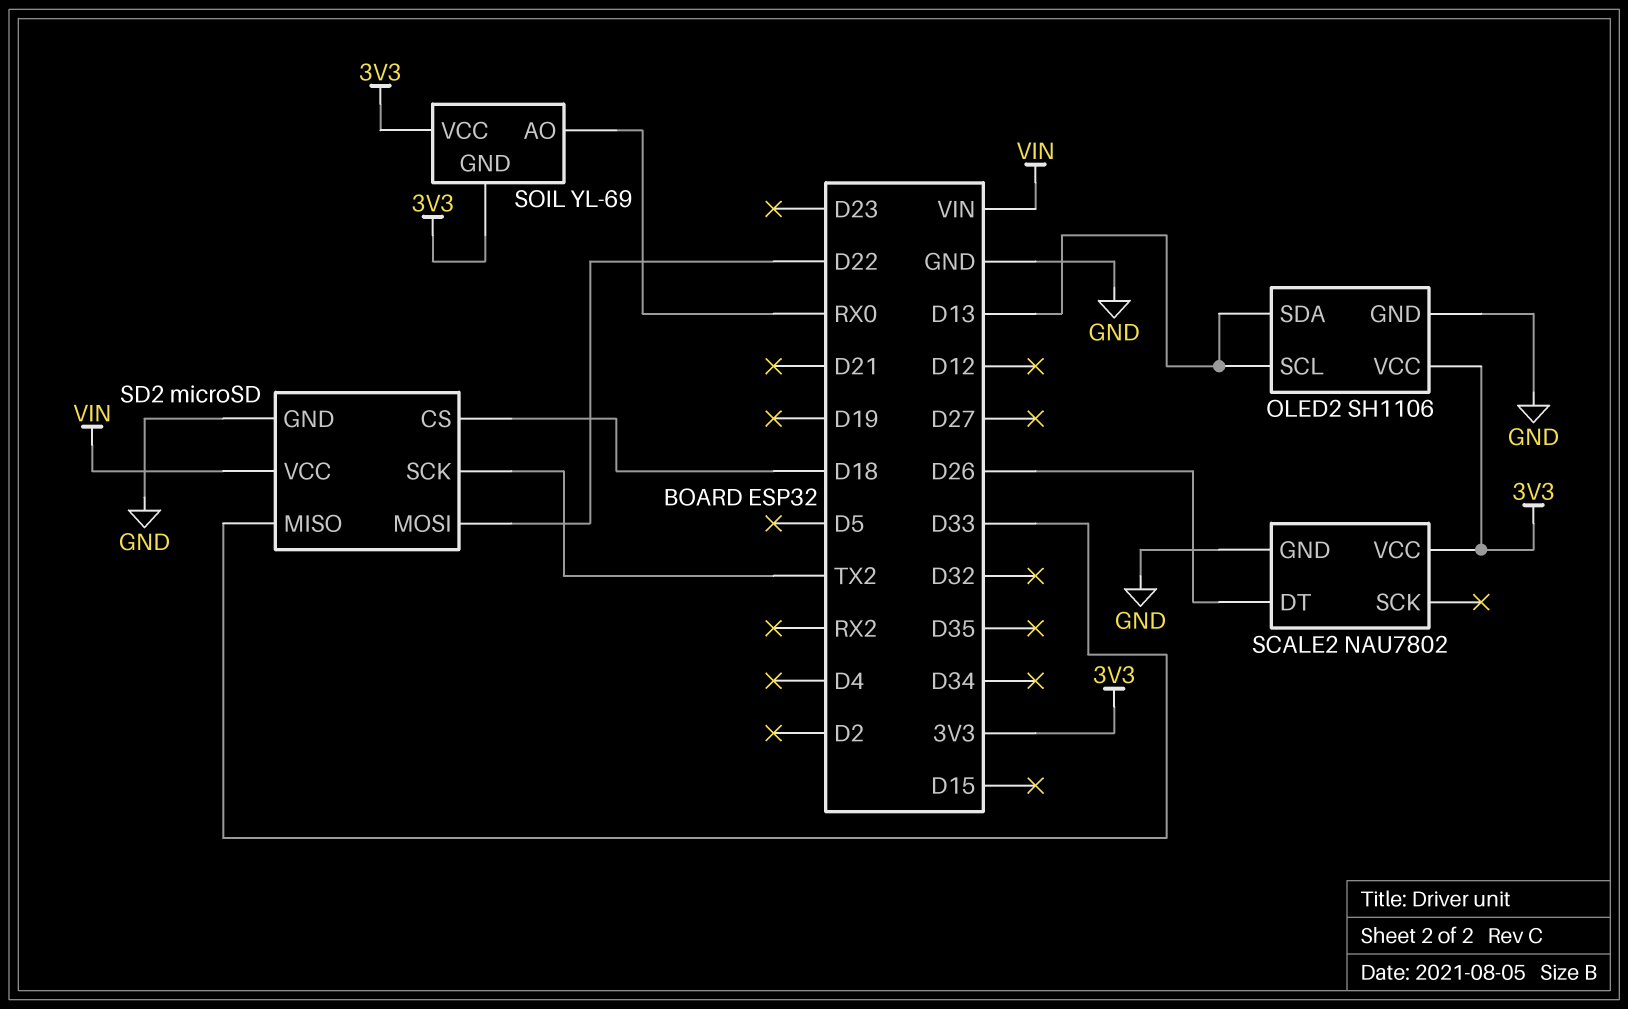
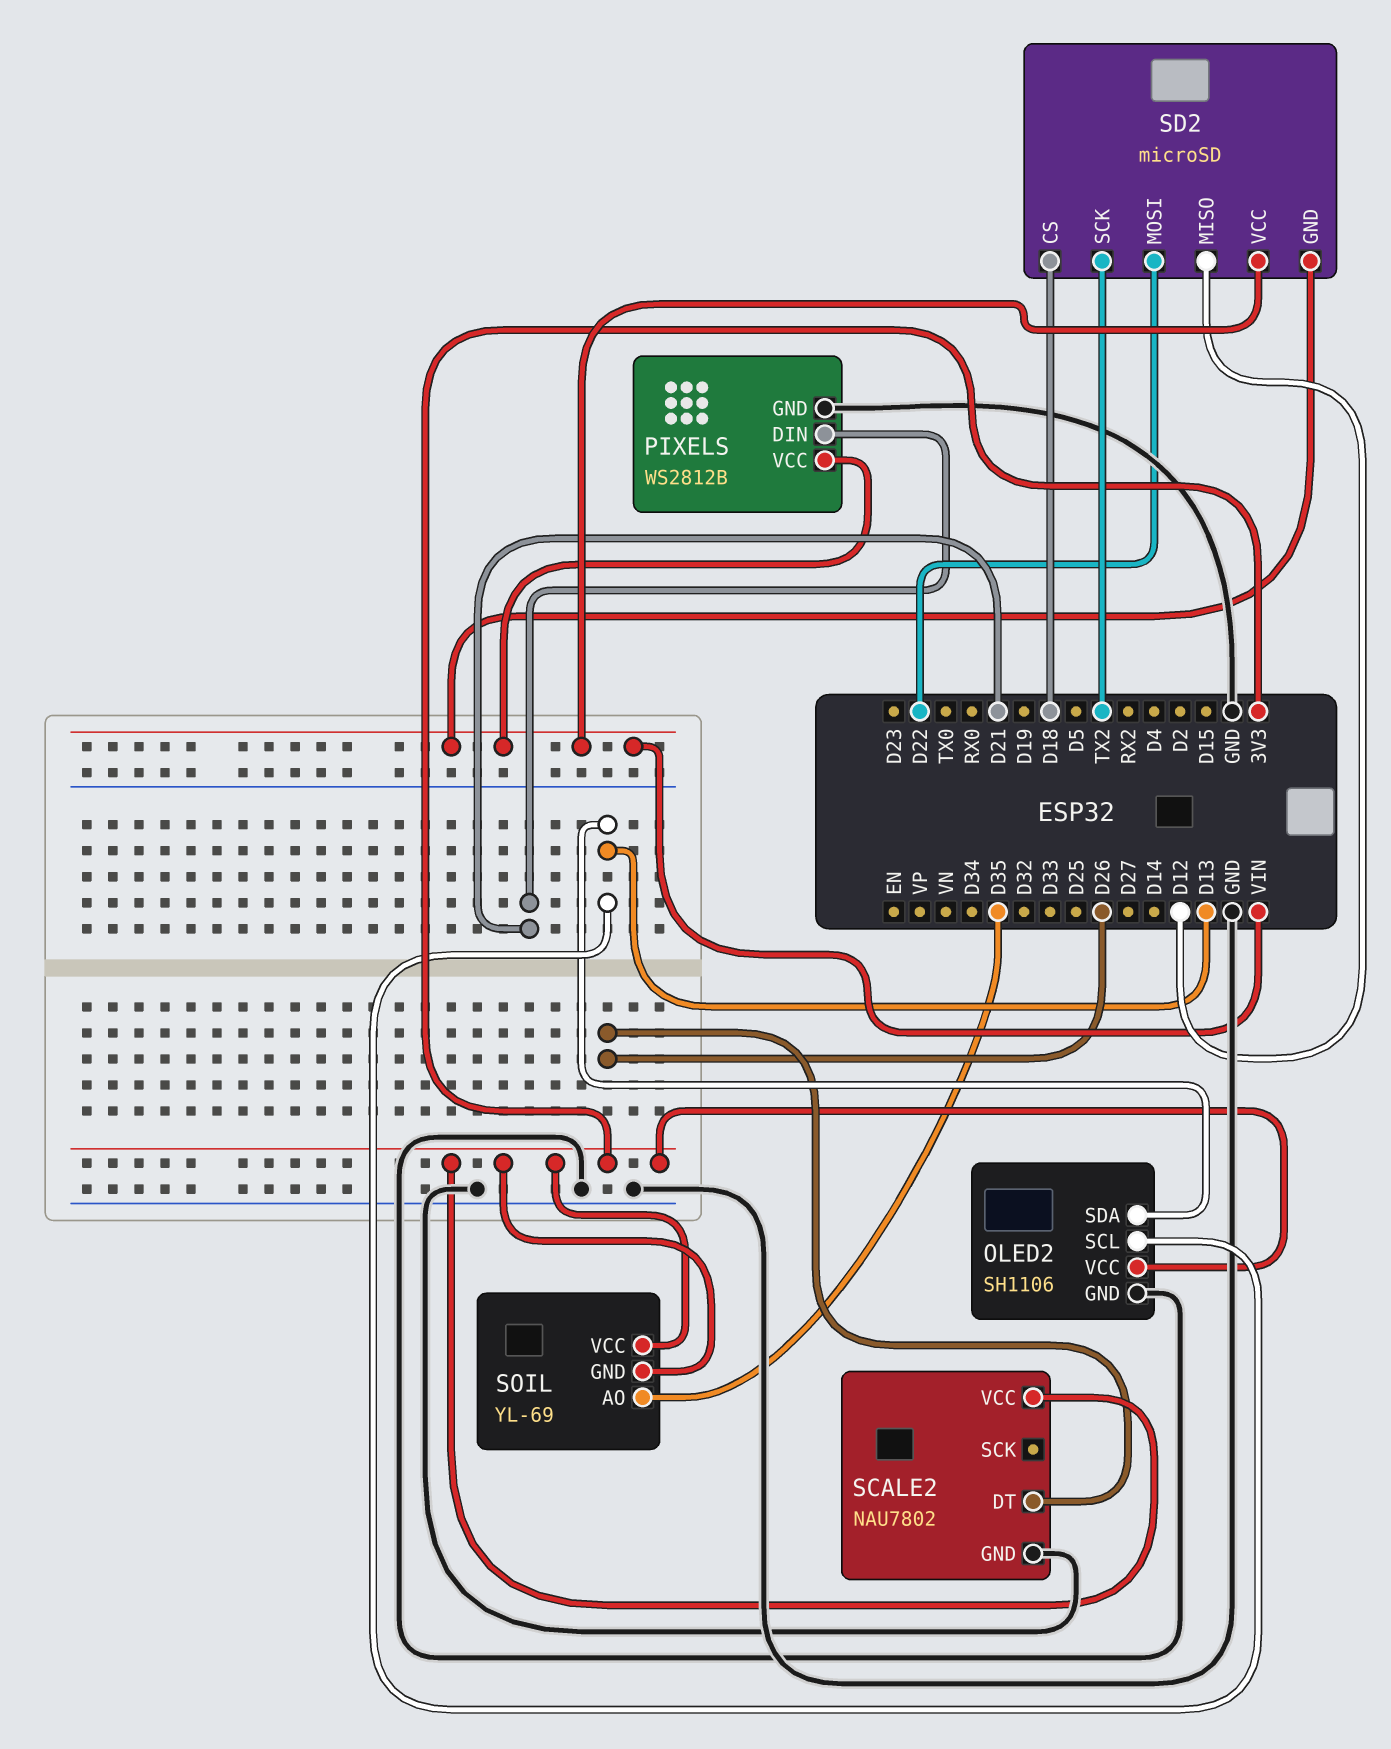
PIXELS: none -> WS2812B
PIXELS pin DIN: none -> D21
PIXELS pin GND: none -> GND
PIXELS pin VCC: none -> VIN
SD2 pin GND: GND -> VIN
SD2 pin MISO: D33 -> D12
SOIL pin AO: RX0 -> D35

